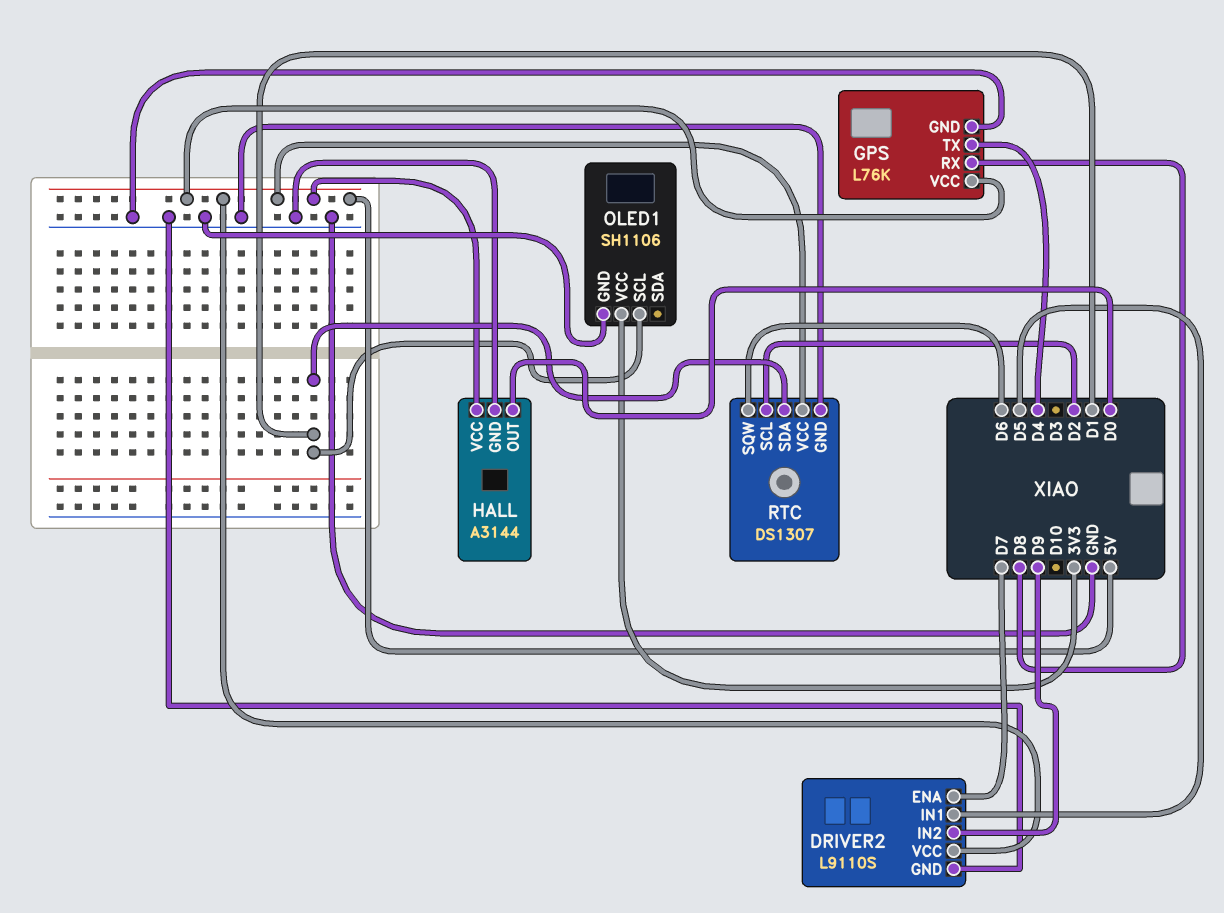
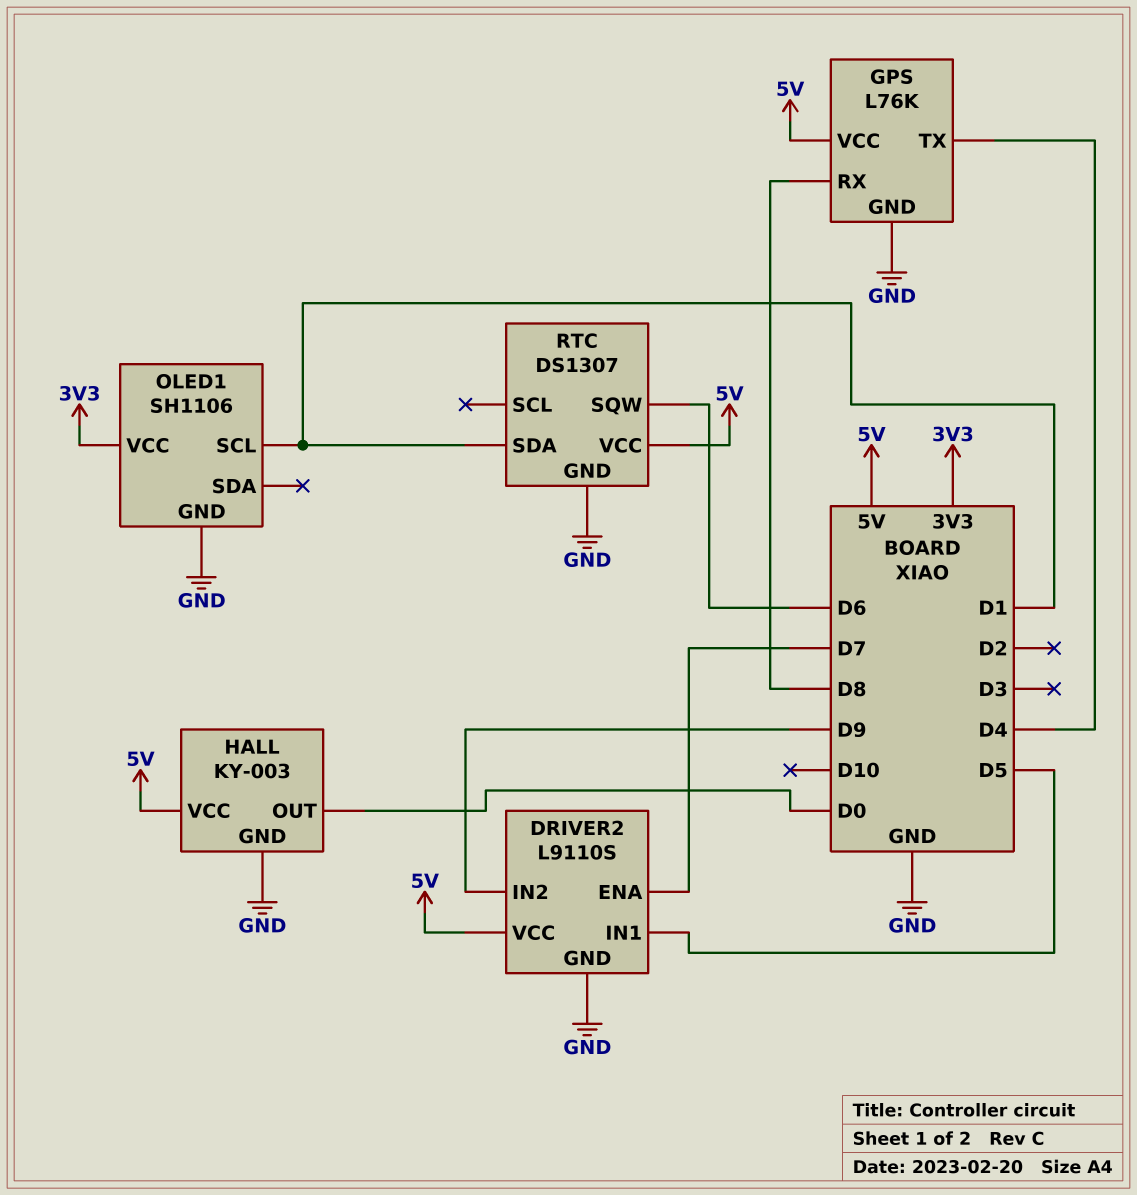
HALL: A3144 -> KY-003
RTC pin SCL: D2 -> none

